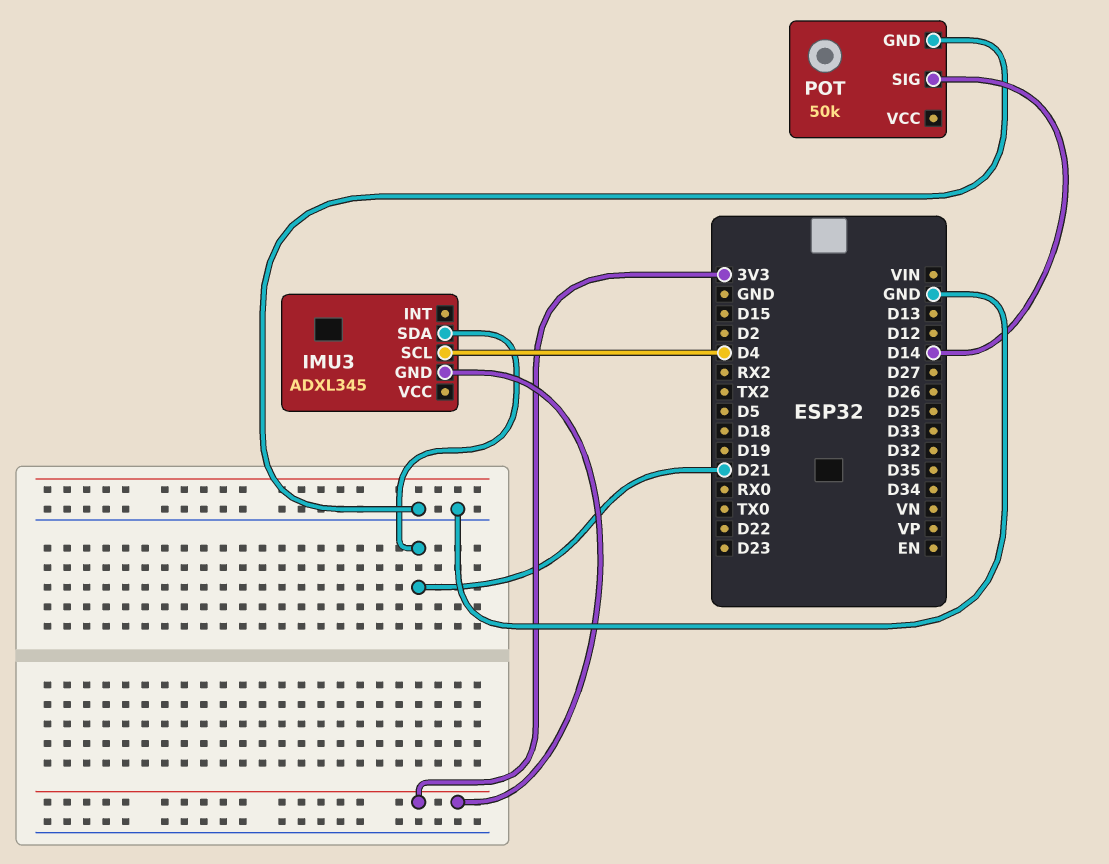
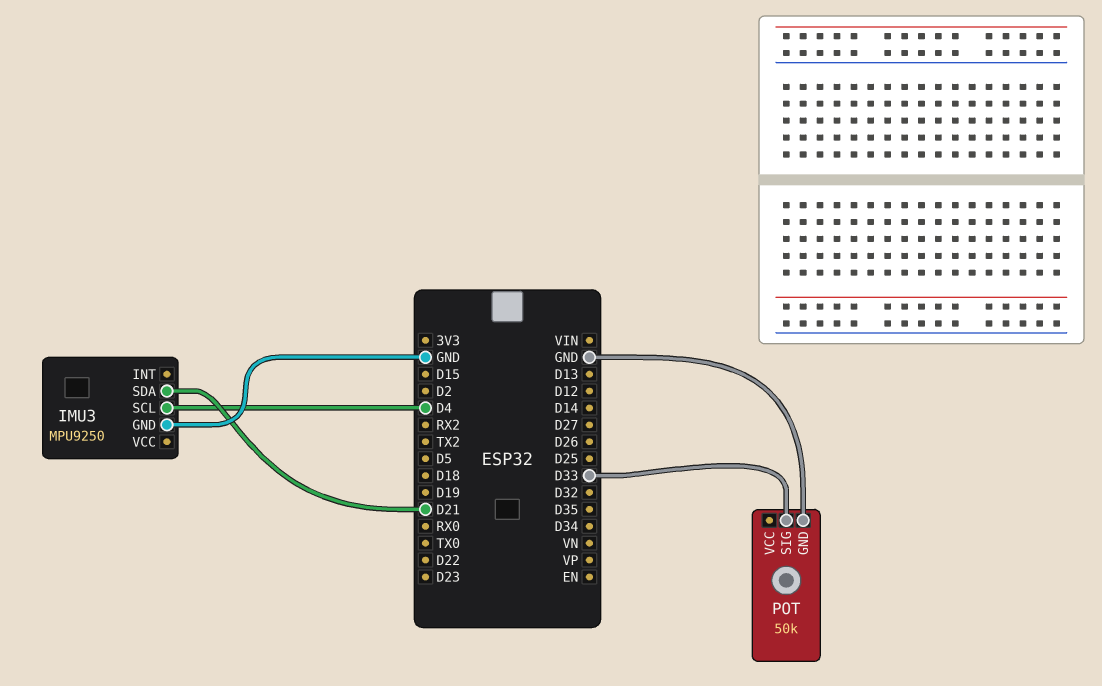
IMU3: ADXL345 -> MPU9250
IMU3 pin GND: 3V3 -> GND
POT pin SIG: D14 -> D33

